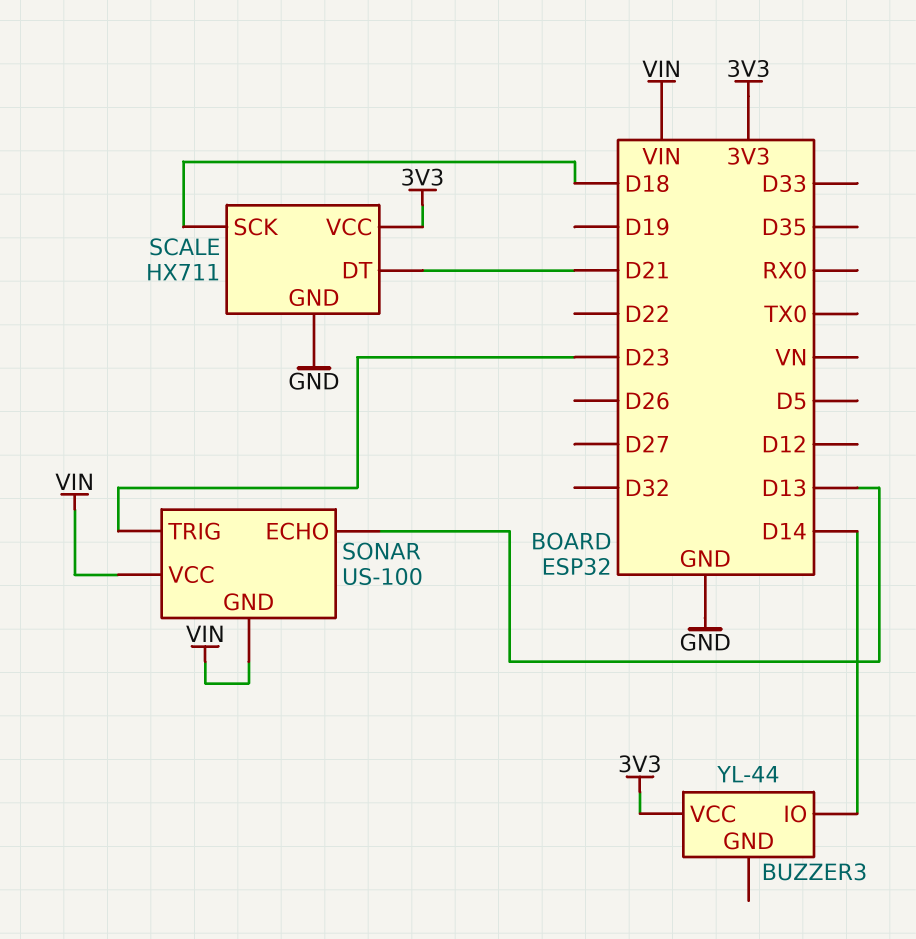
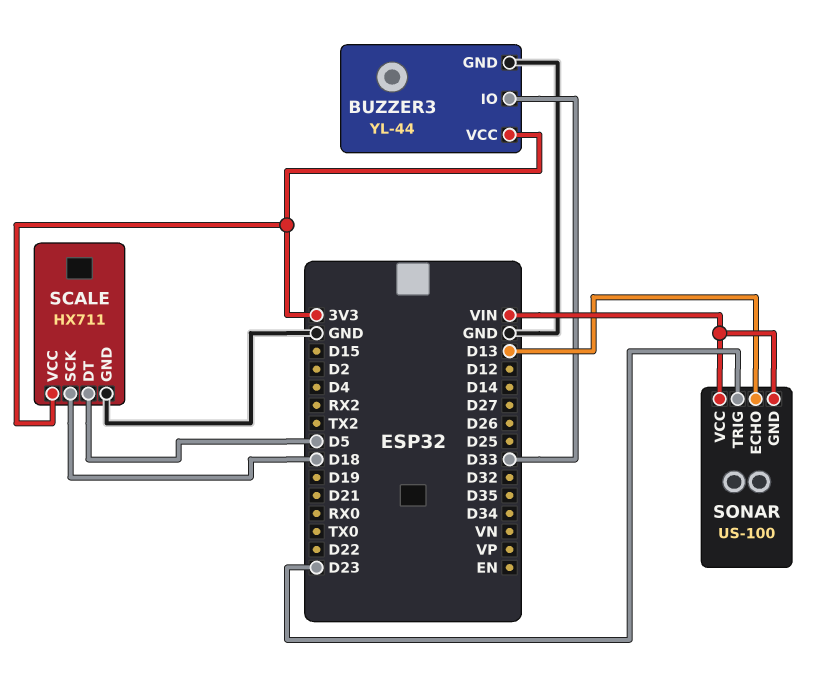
BUZZER3 pin GND: none -> GND
BUZZER3 pin IO: D14 -> D33
SCALE pin DT: D21 -> D5

